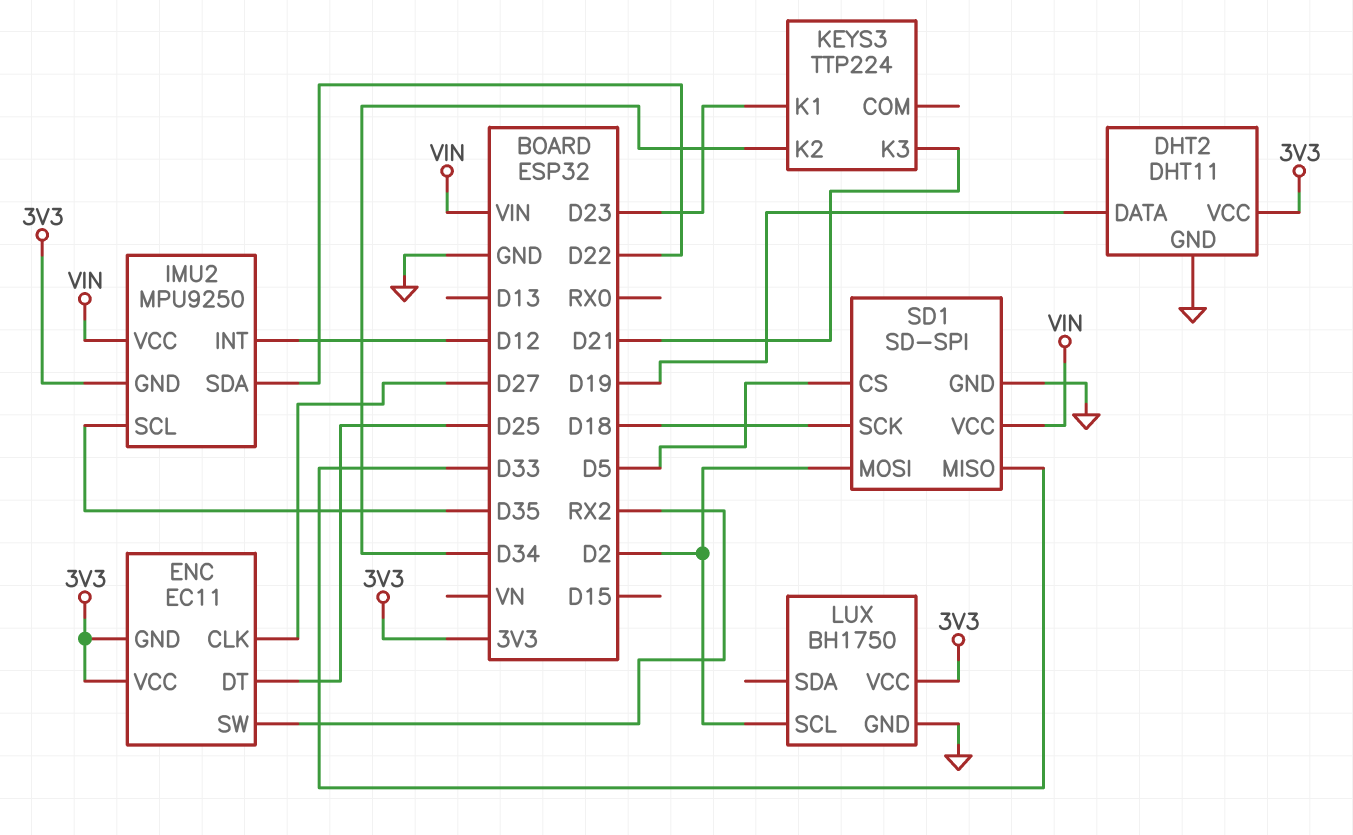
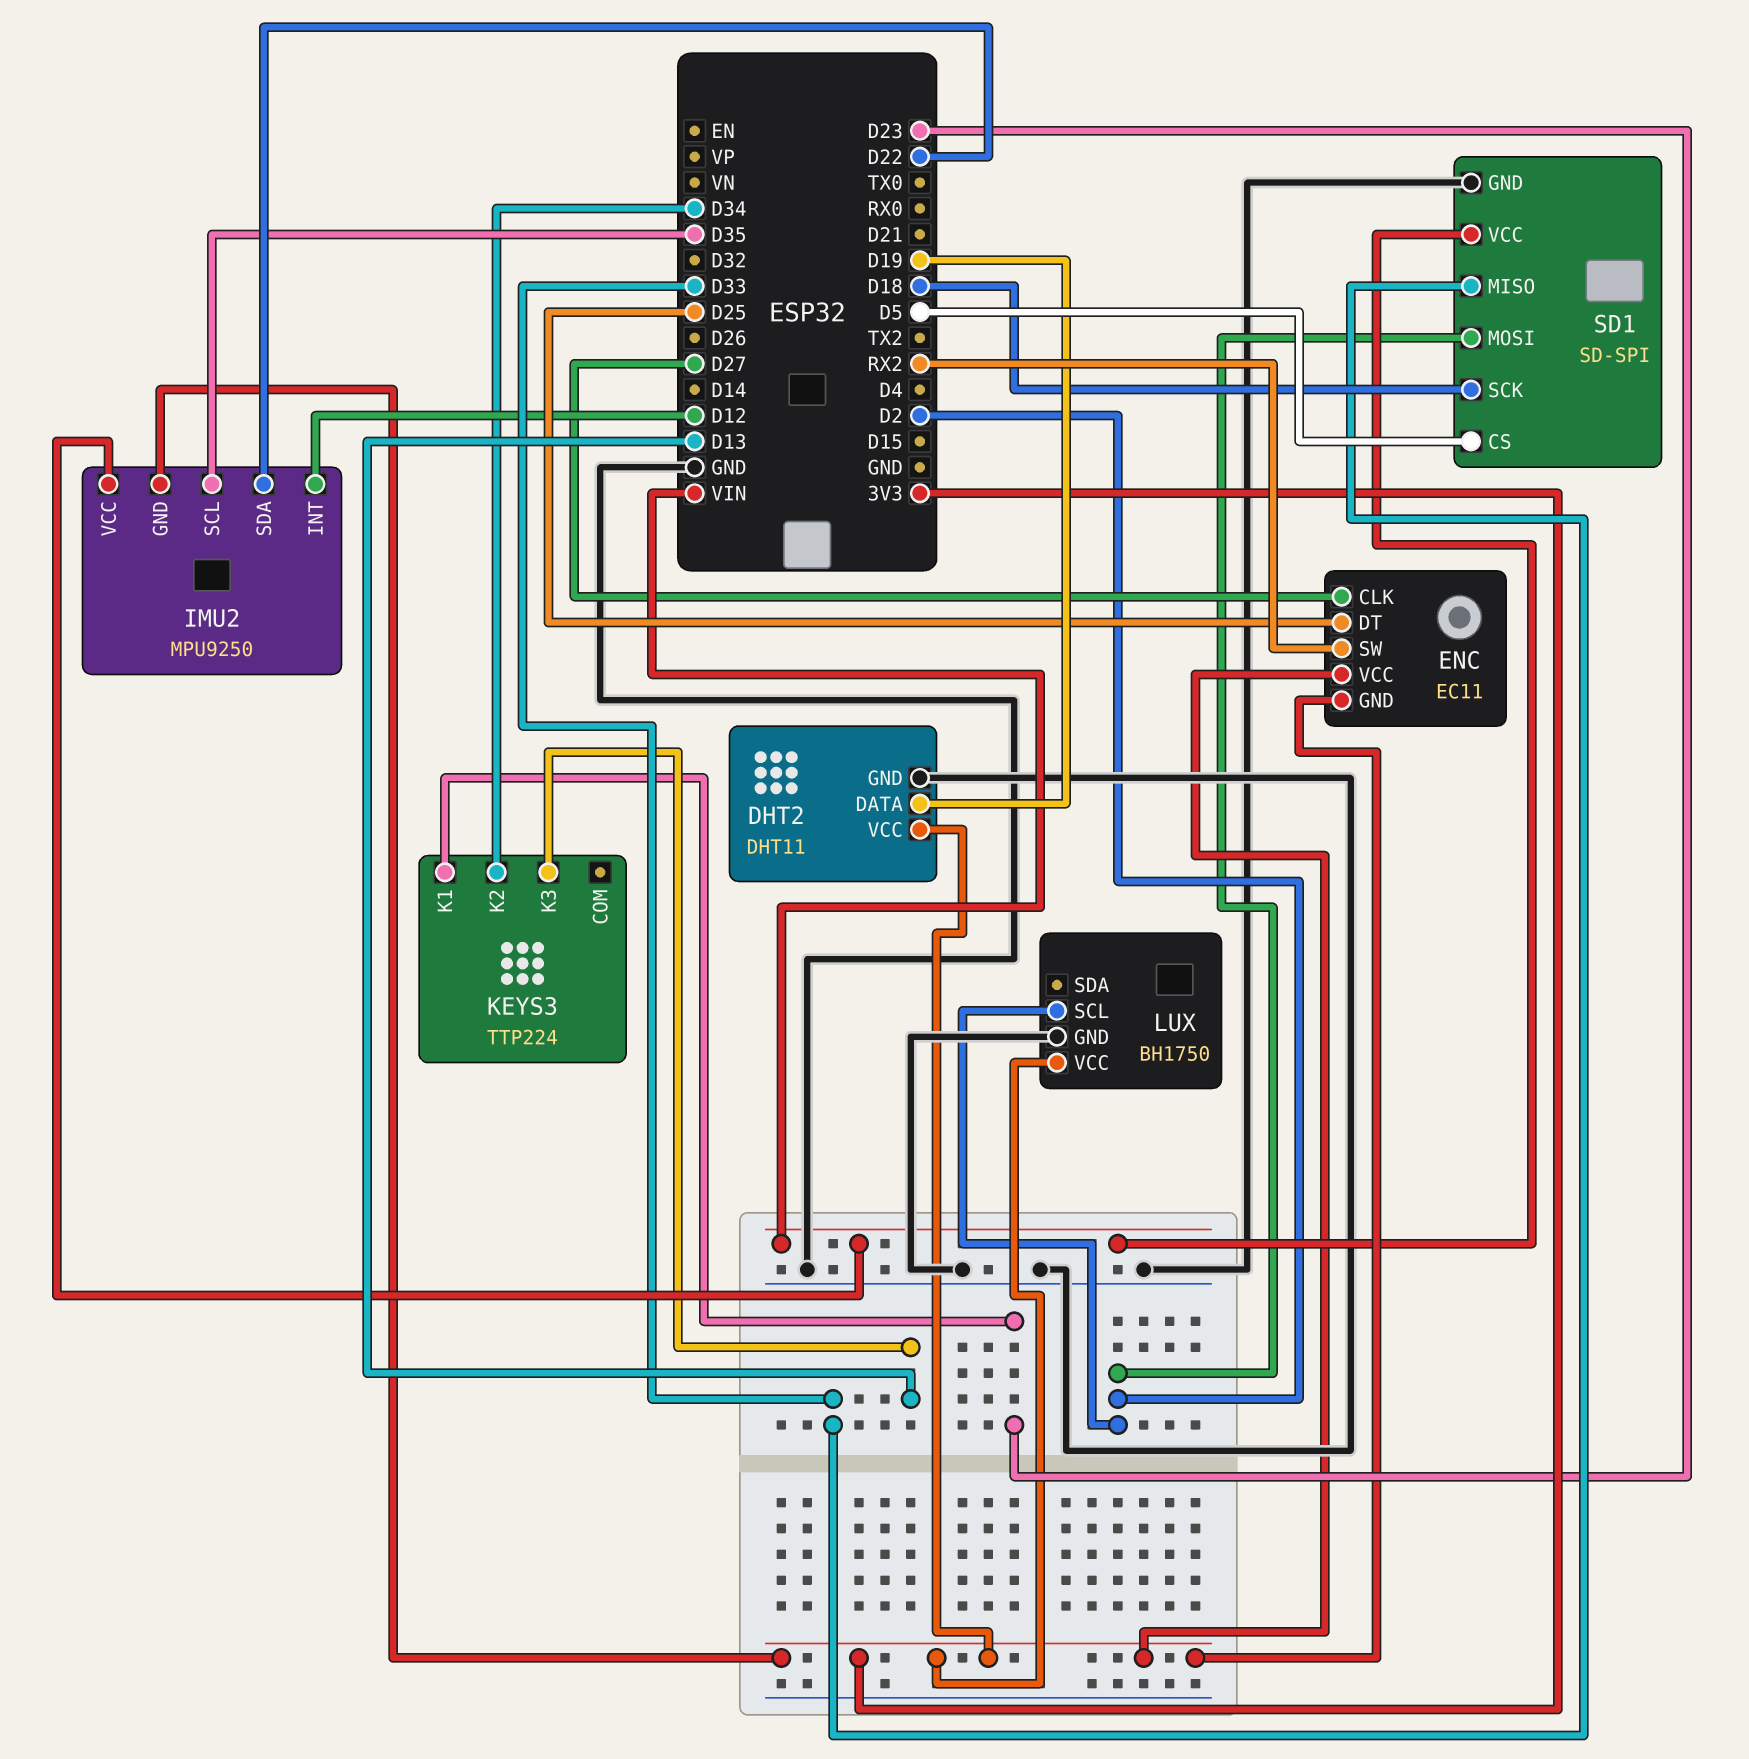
KEYS3 pin K3: D21 -> D13

